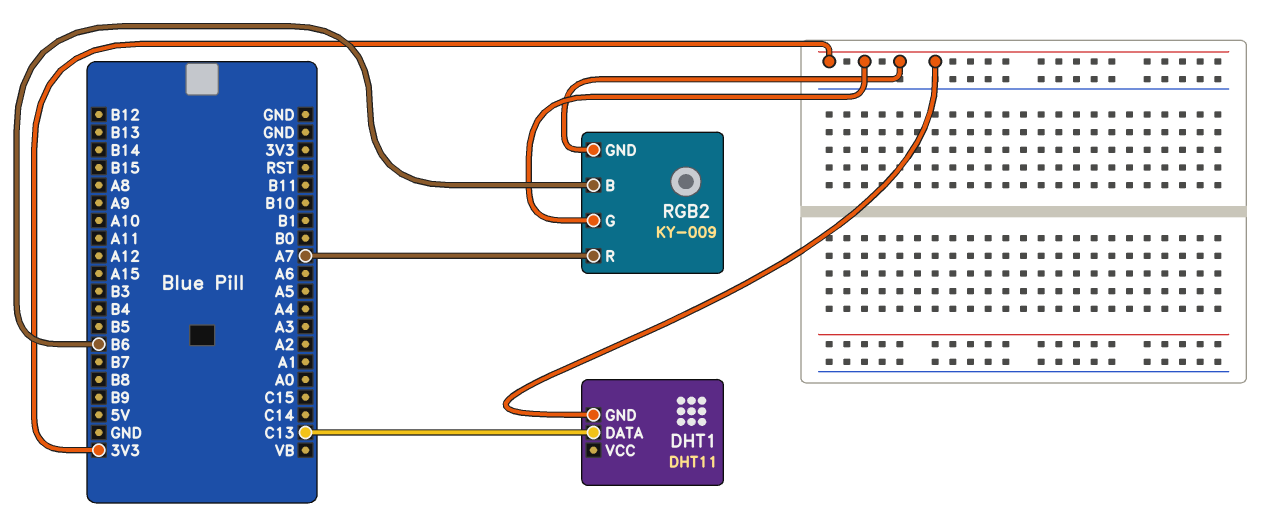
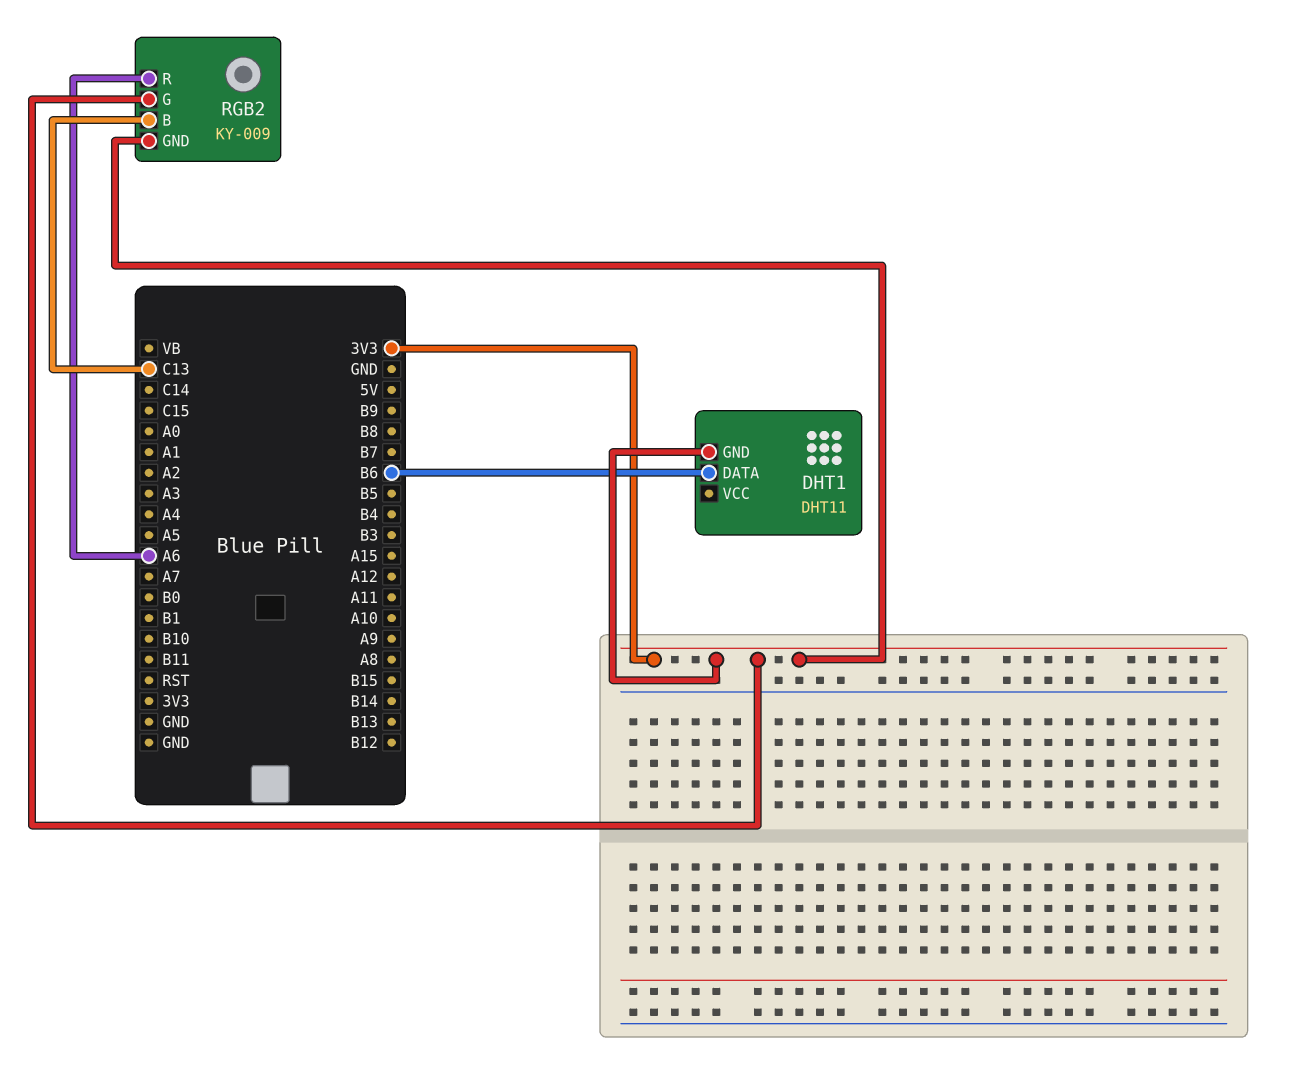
DHT1 pin DATA: C13 -> B6
RGB2 pin B: B6 -> C13
RGB2 pin R: A7 -> A6

